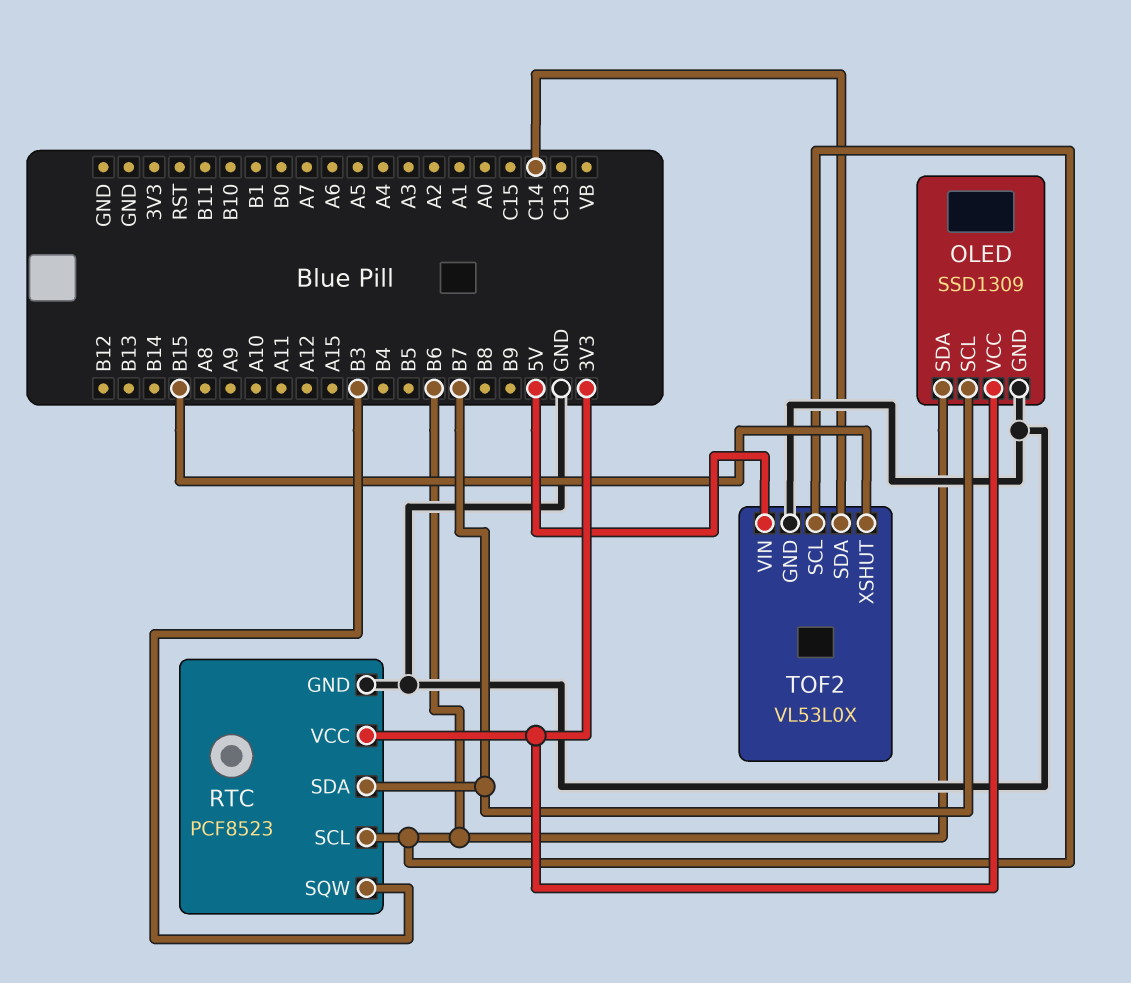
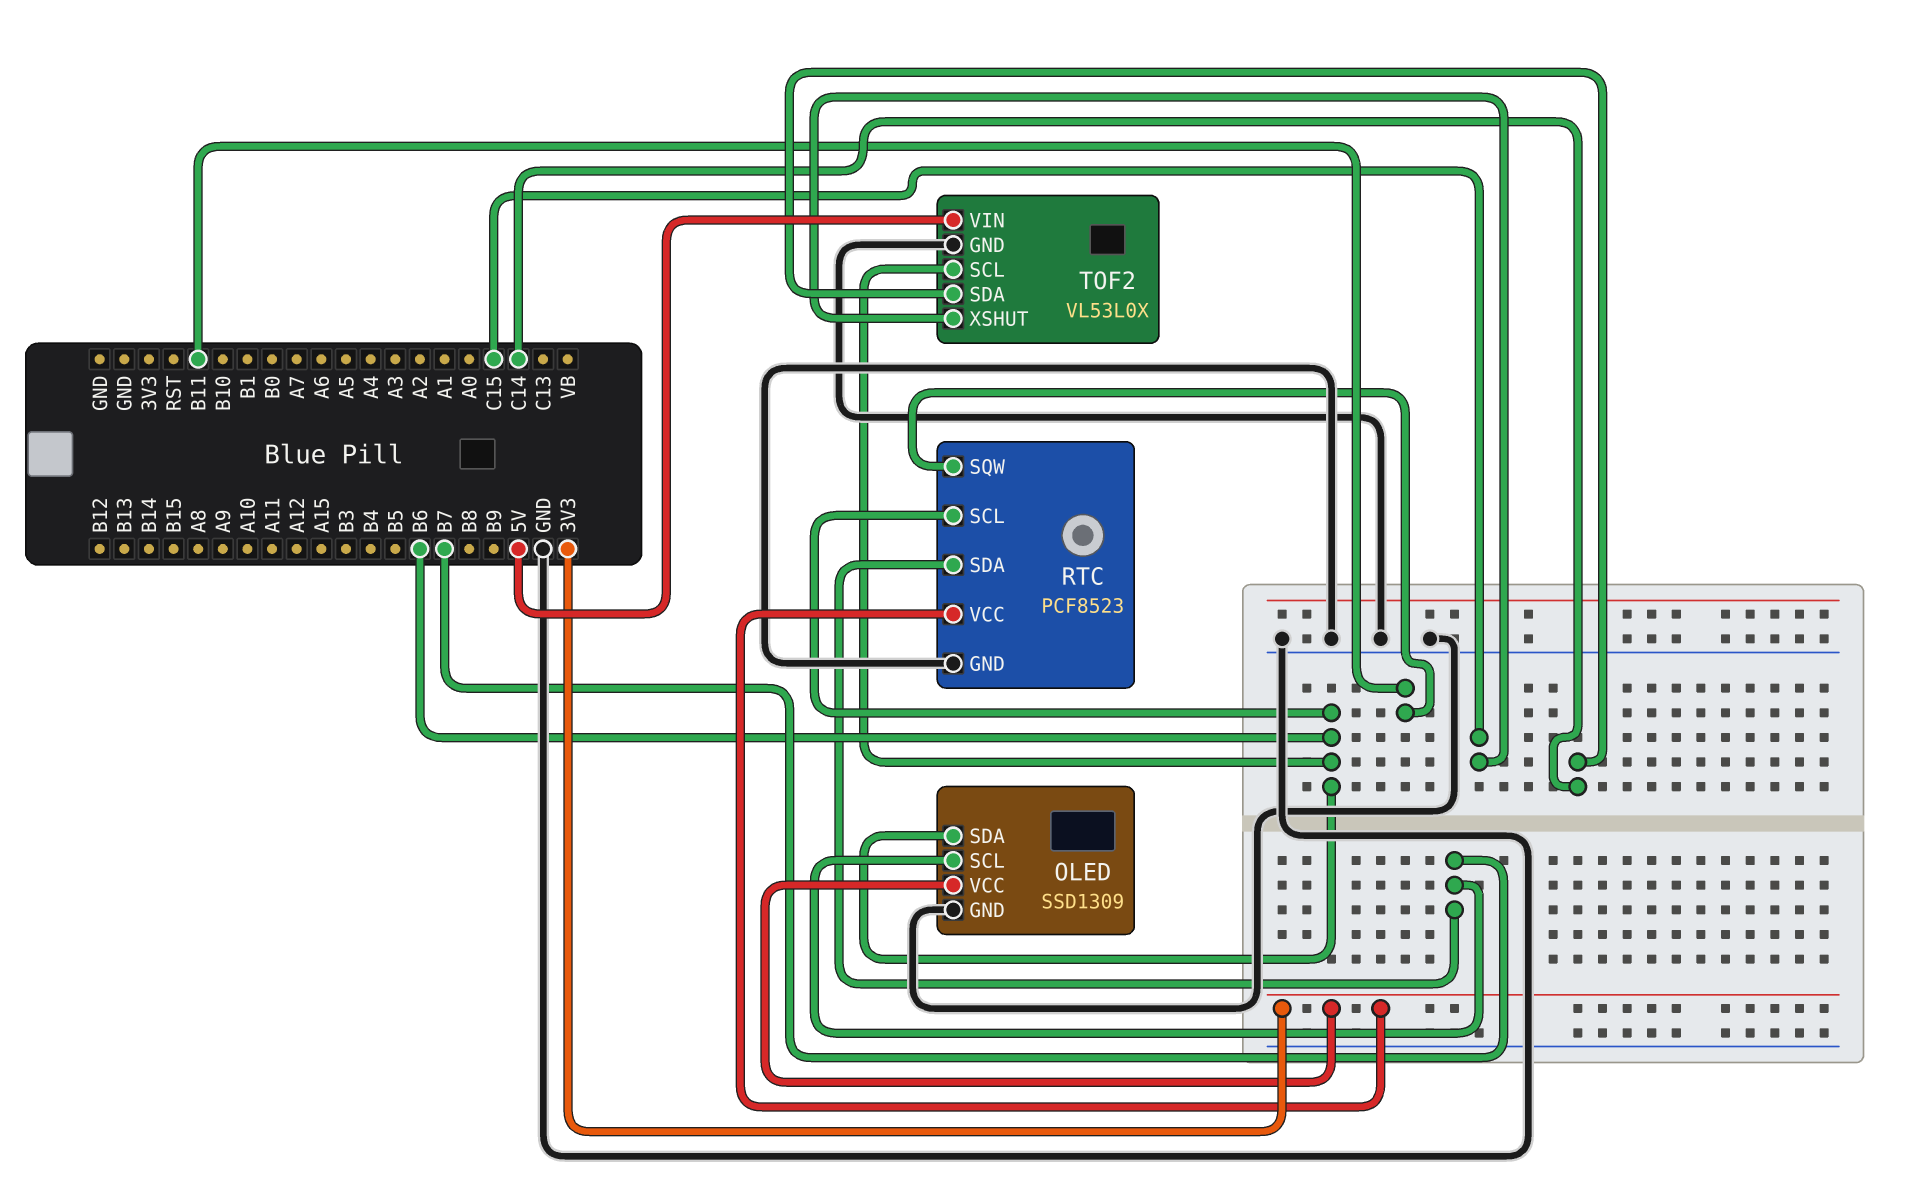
RTC pin SQW: B3 -> B11
TOF2 pin XSHUT: B15 -> C15

